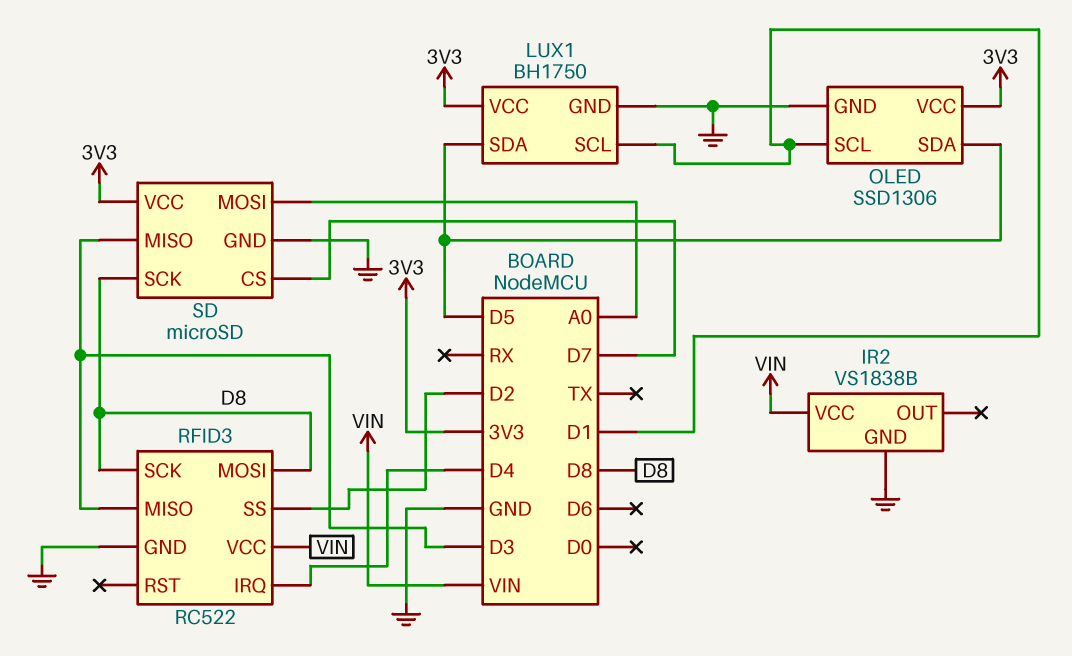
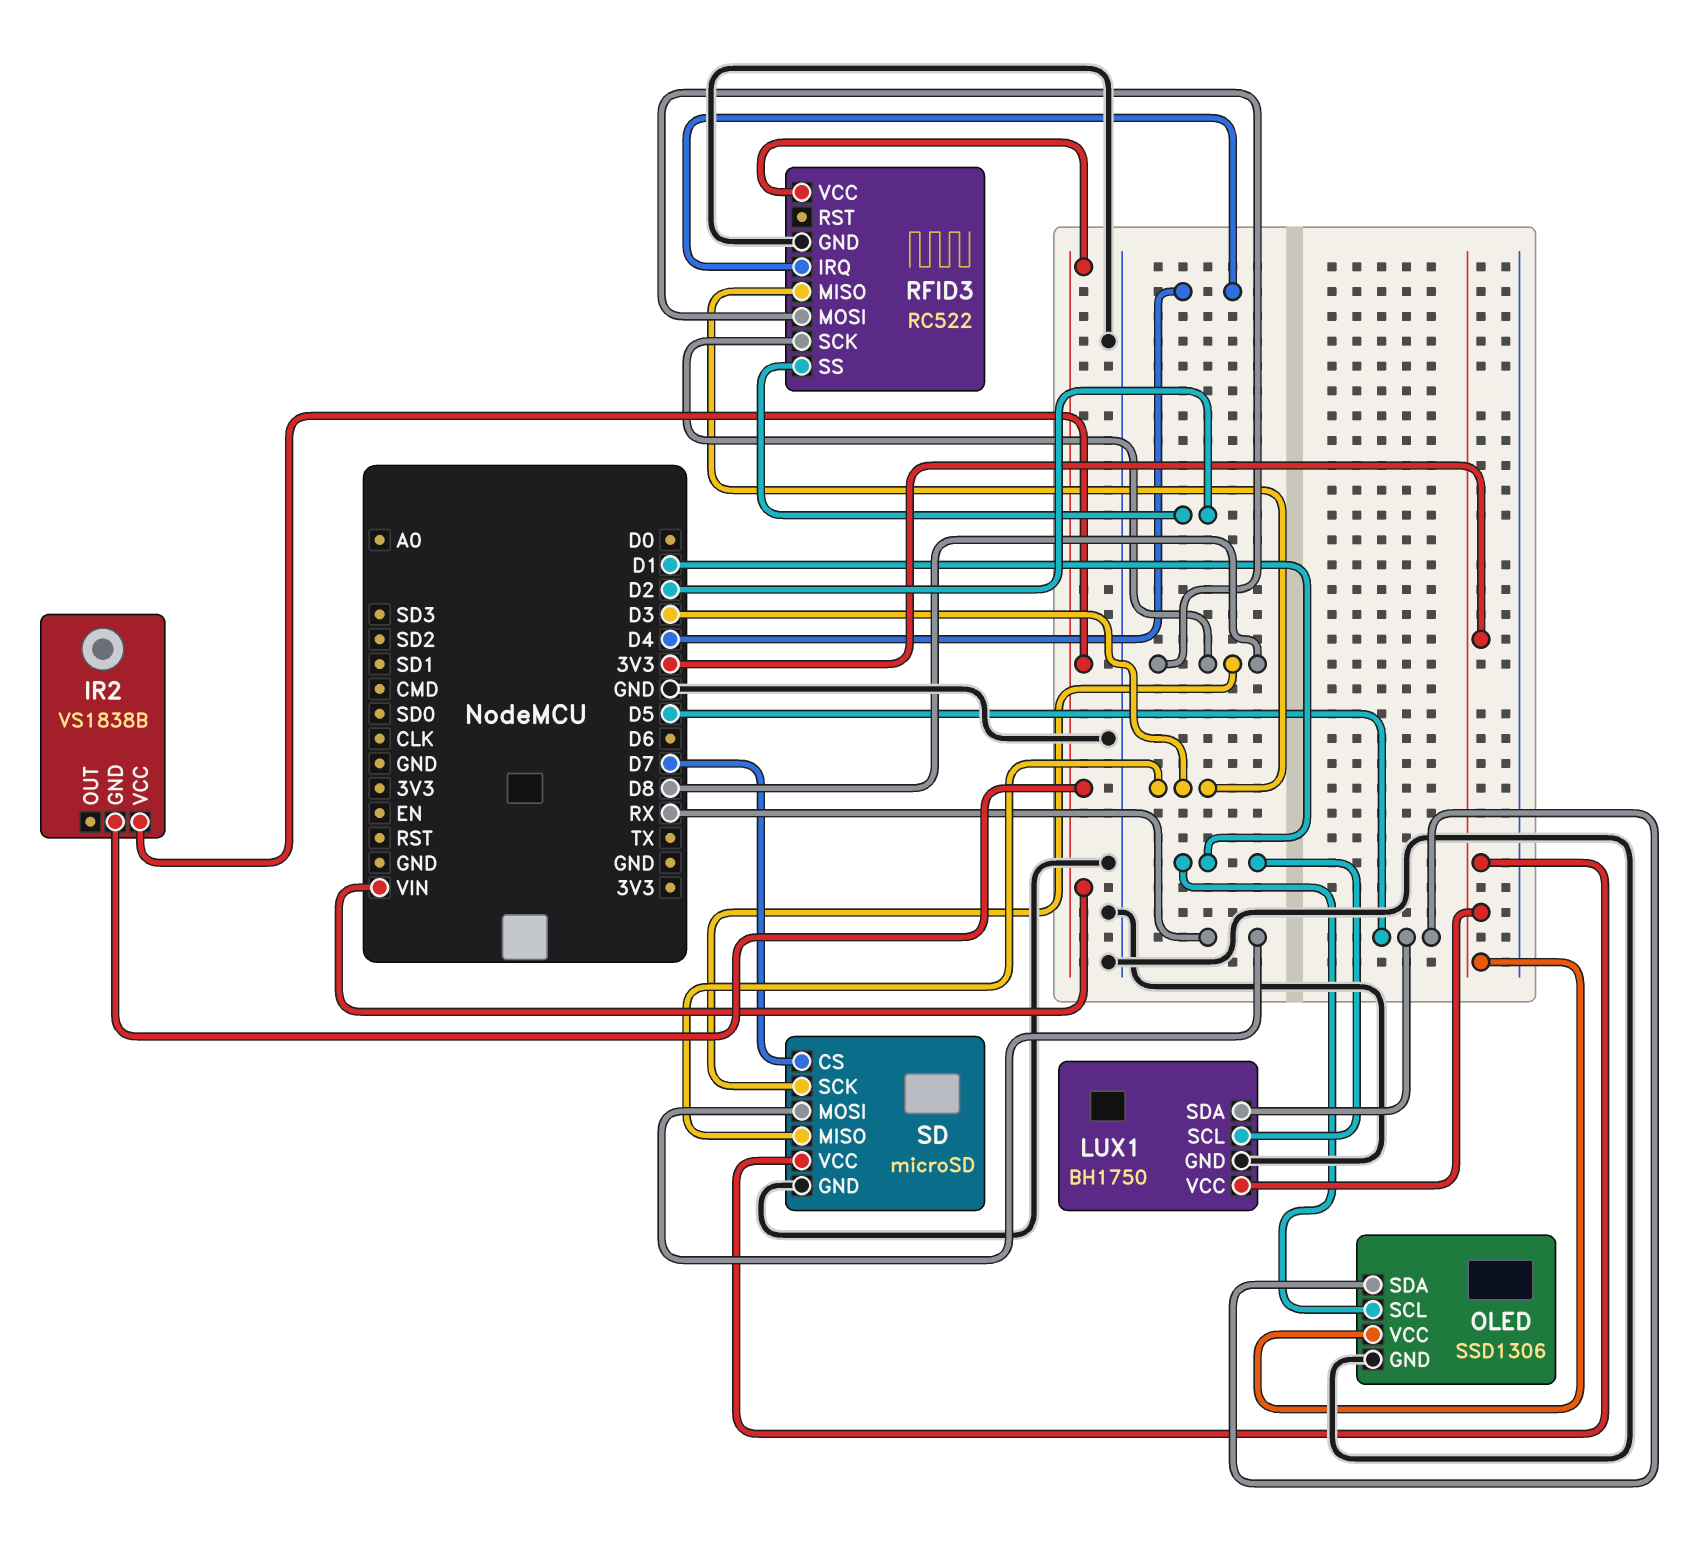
IR2 pin GND: GND -> VIN
SD pin MOSI: A0 -> RX

